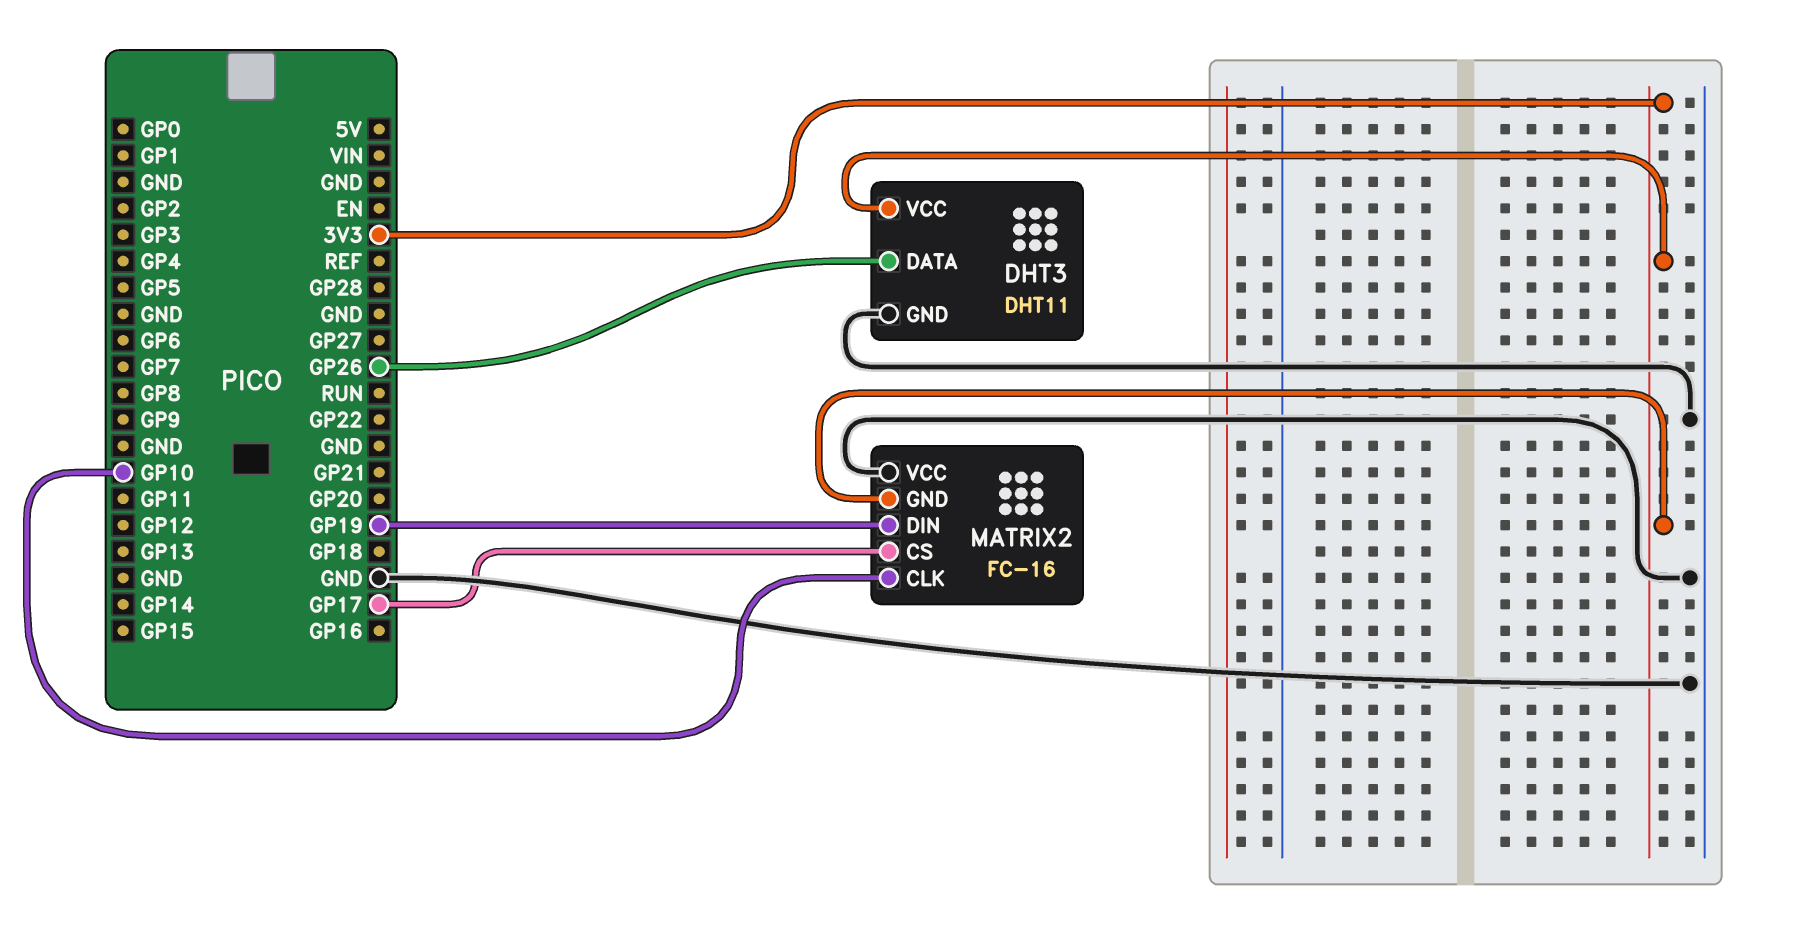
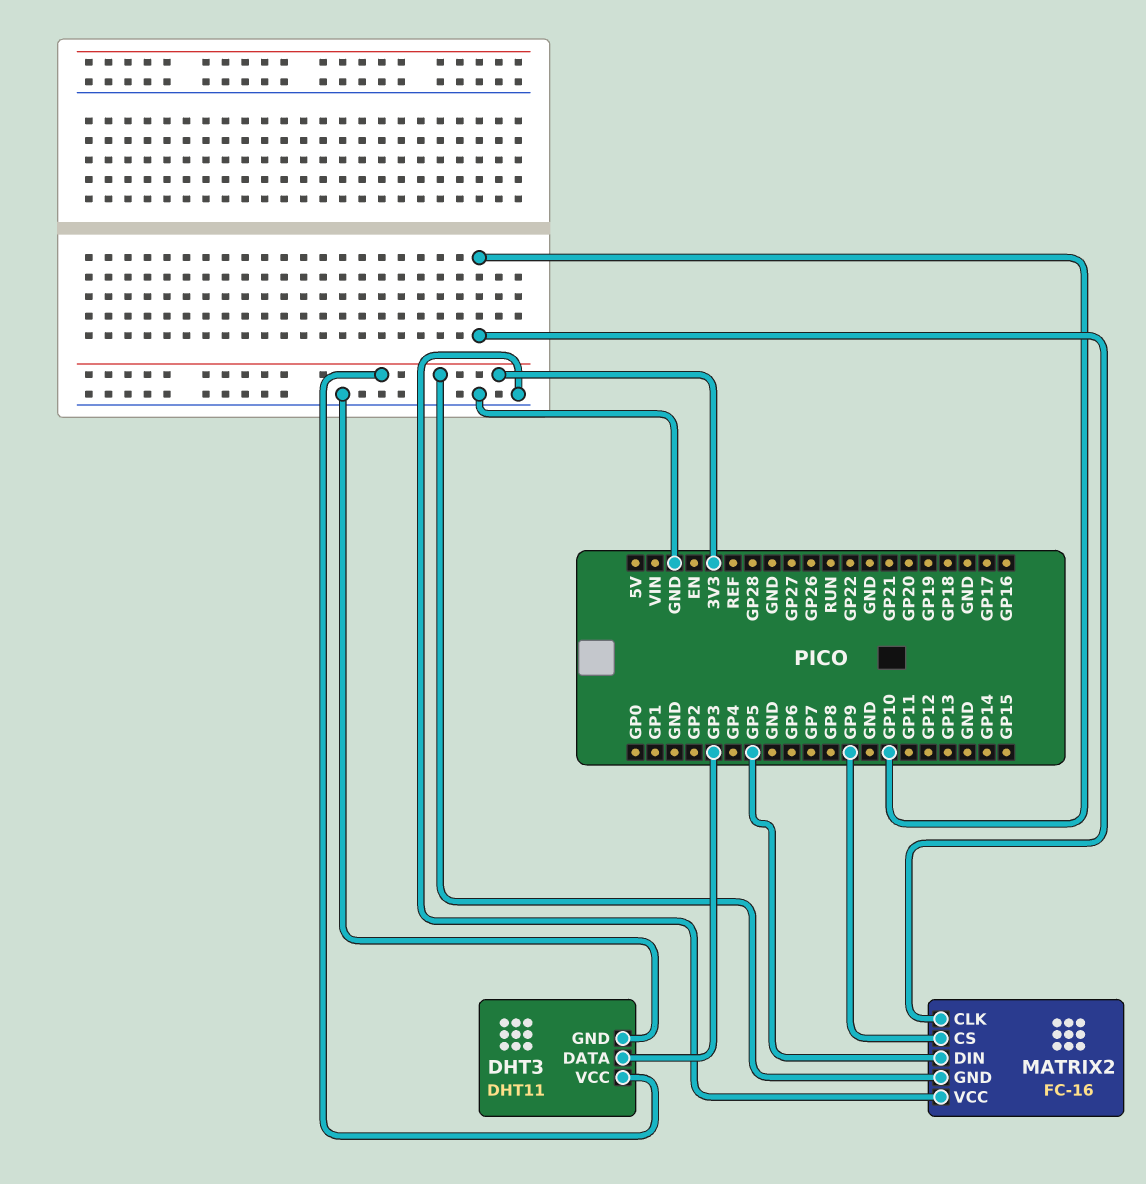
DHT3 pin DATA: GP26 -> GP3
MATRIX2 pin CS: GP17 -> GP9
MATRIX2 pin DIN: GP19 -> GP5

